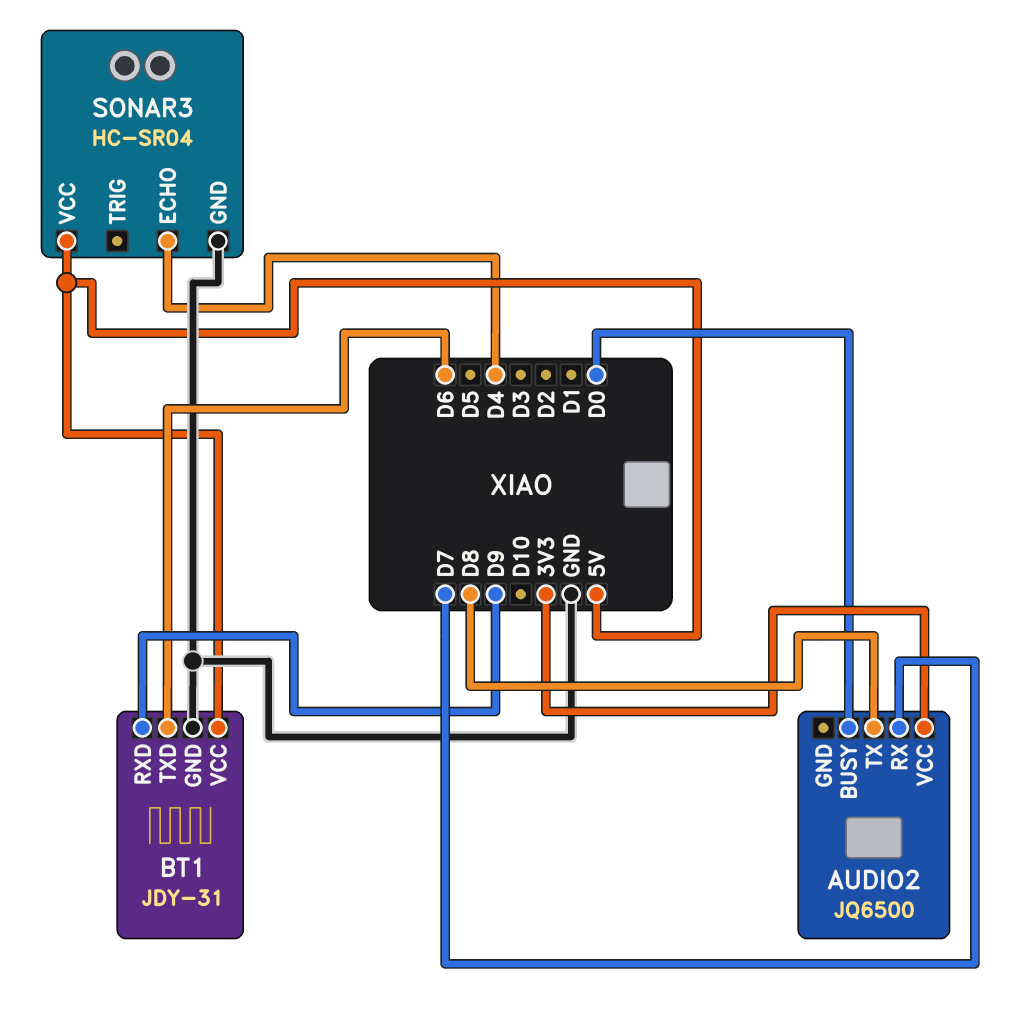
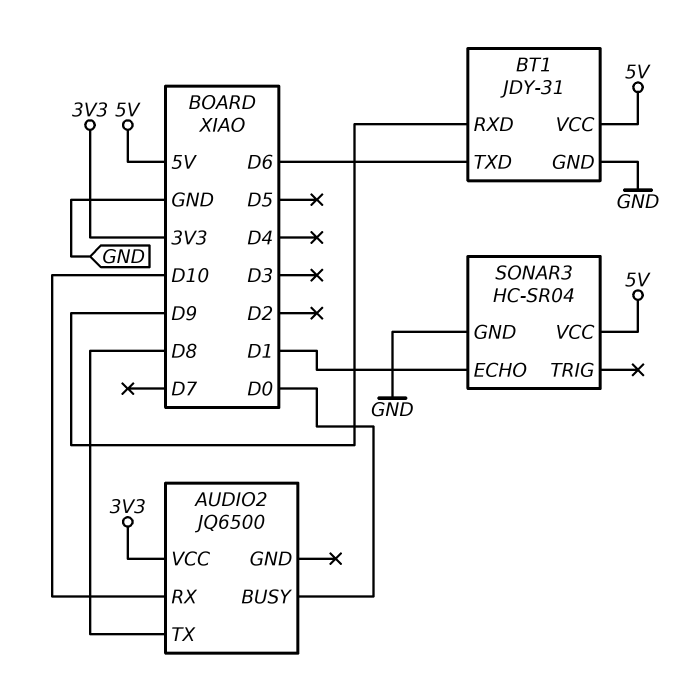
AUDIO2 pin RX: D7 -> D10
SONAR3 pin ECHO: D4 -> D1

